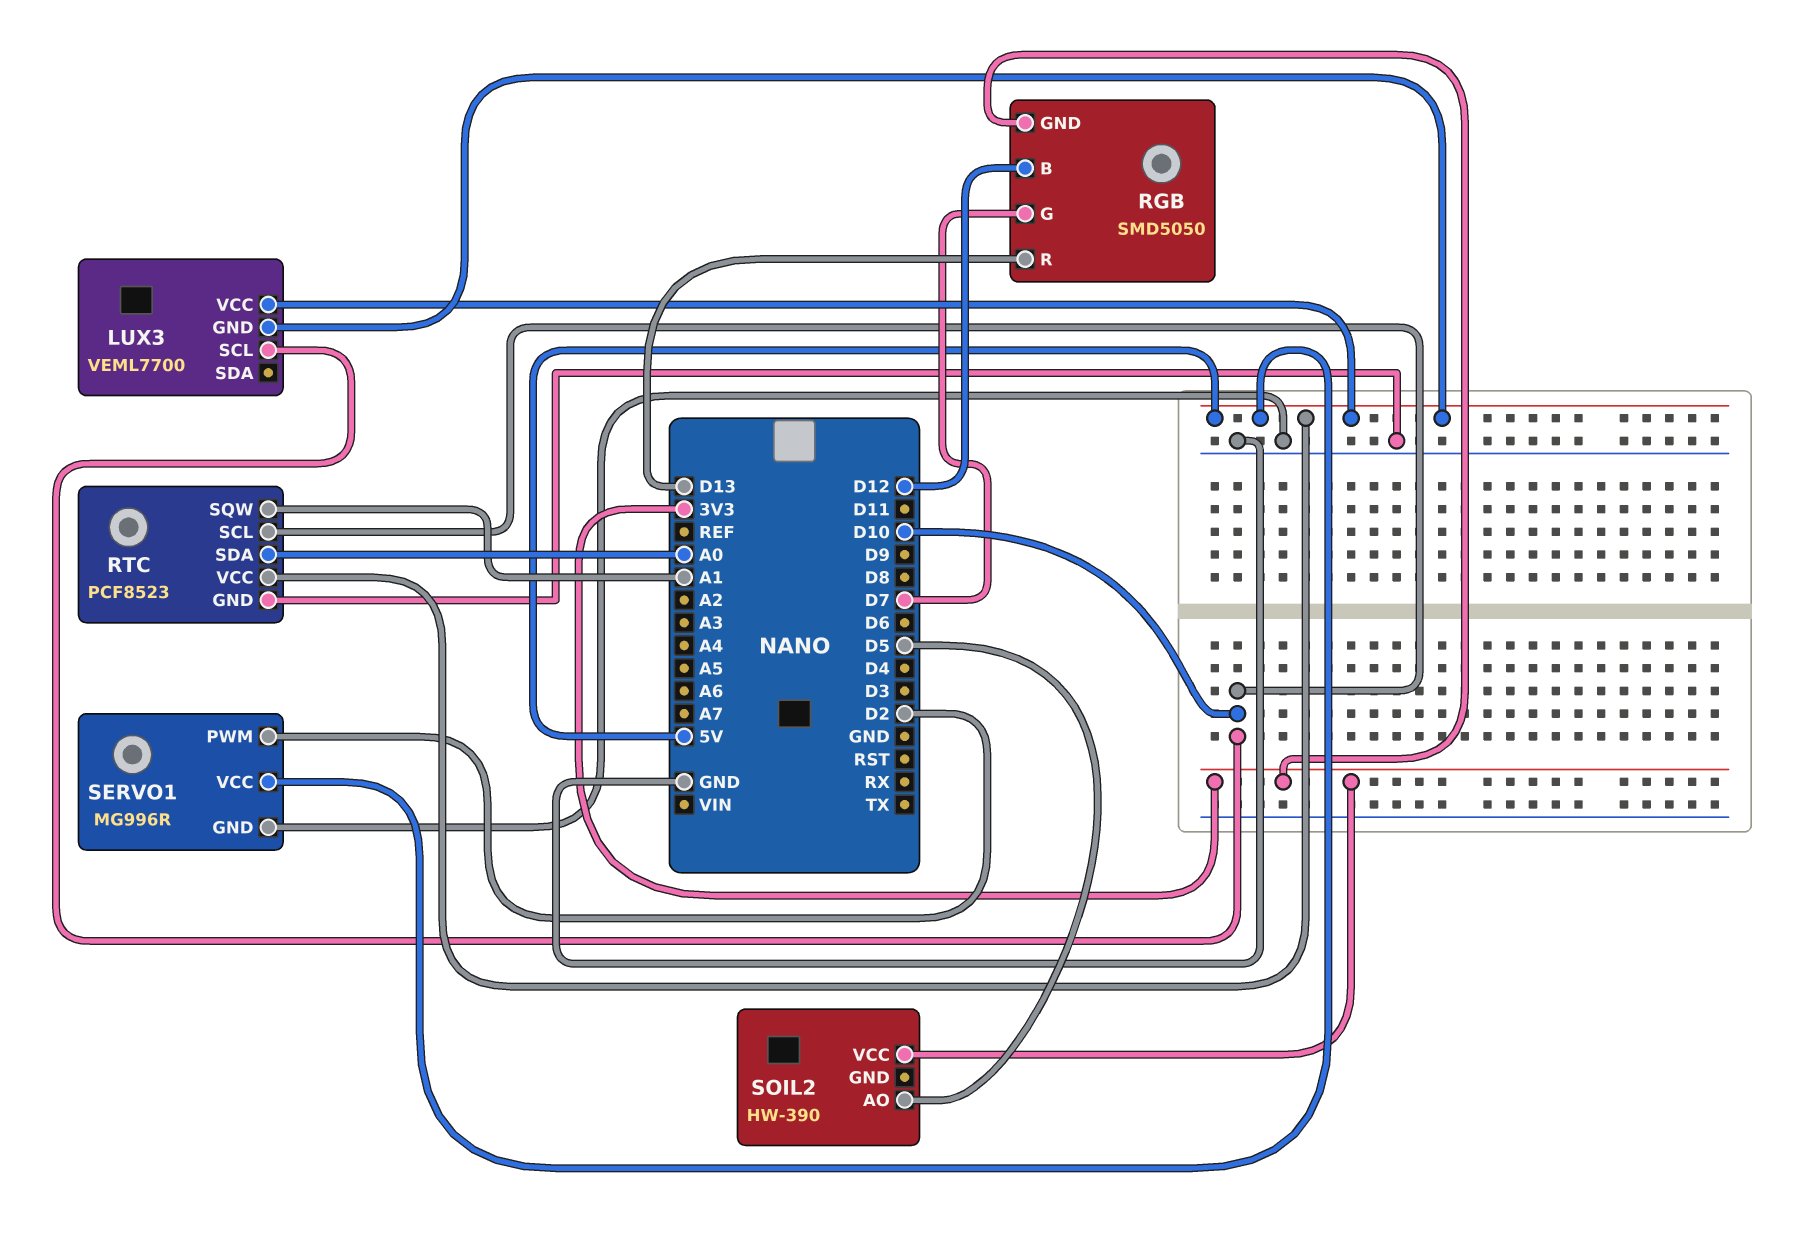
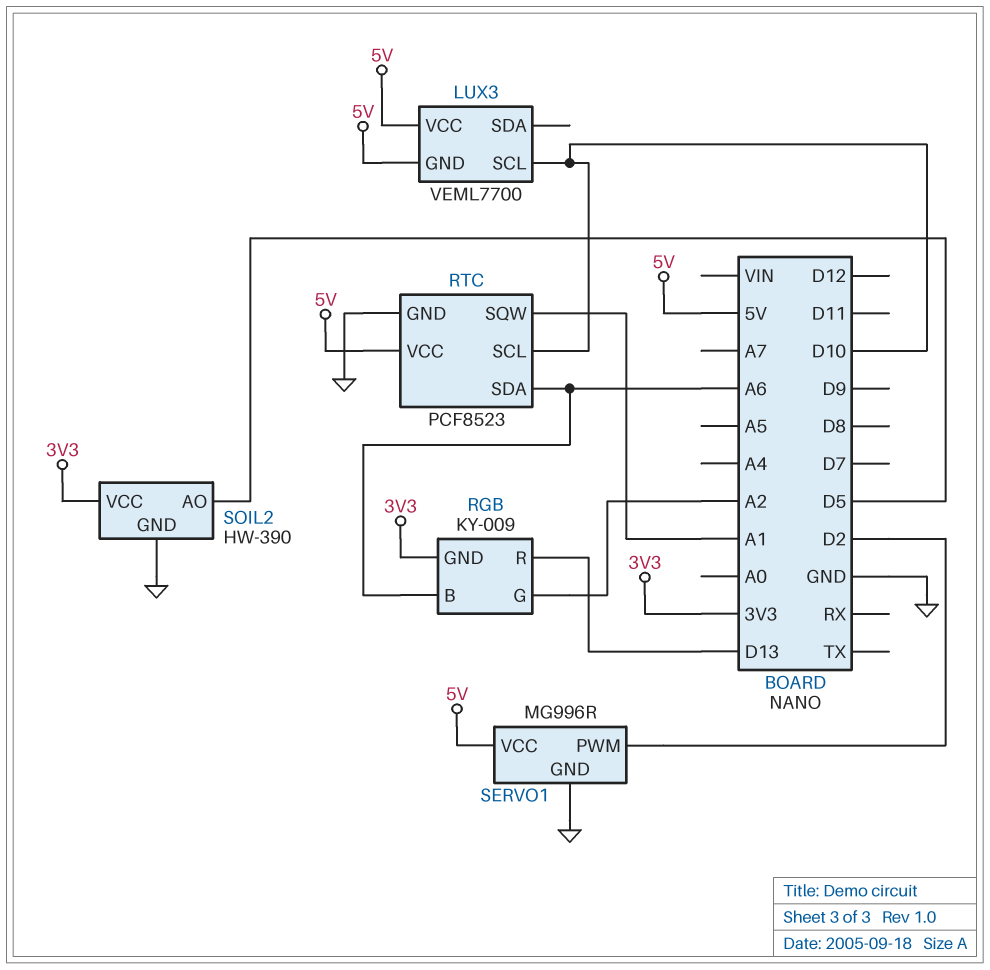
RGB: SMD5050 -> KY-009
RGB pin B: D12 -> A6
RGB pin G: D7 -> A2
RTC pin SDA: A0 -> A6
SOIL2 pin GND: none -> GND

